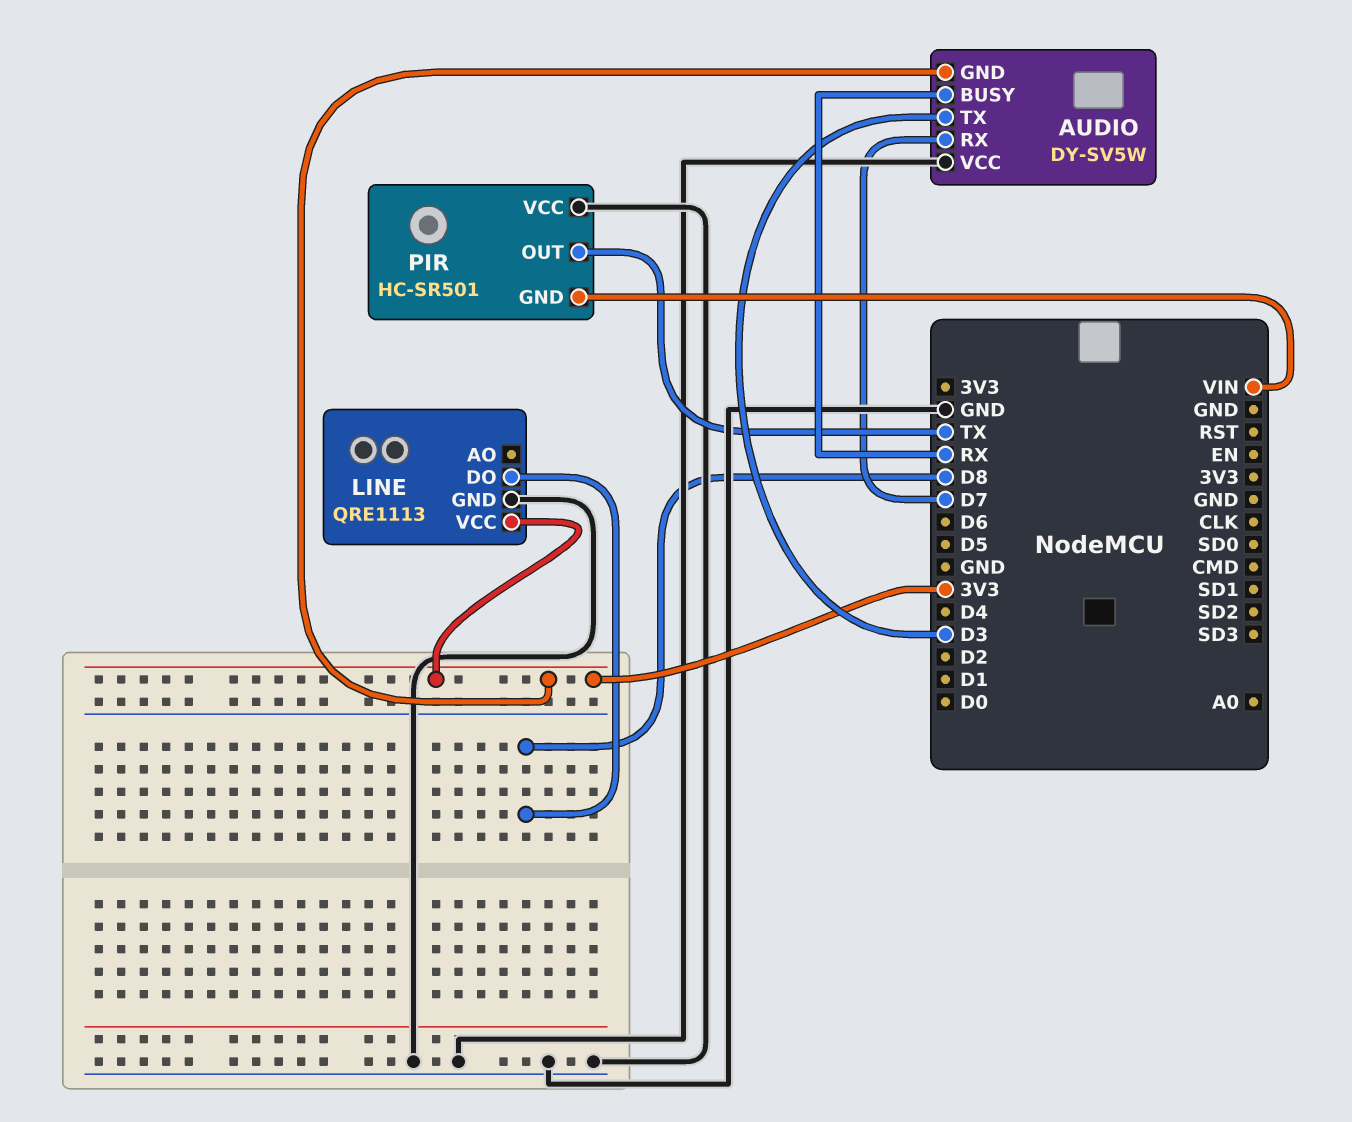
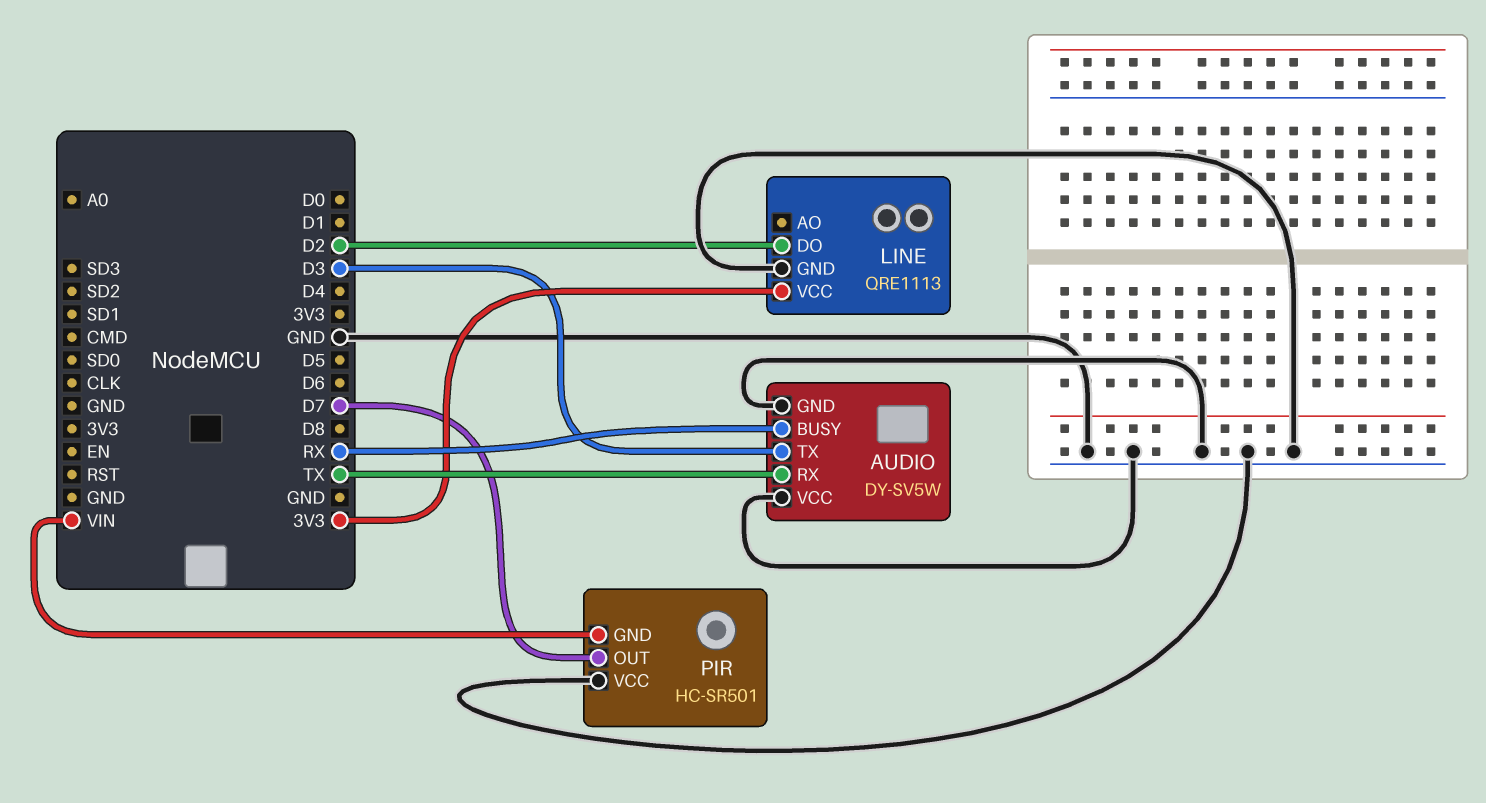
AUDIO pin GND: 3V3 -> GND
AUDIO pin RX: D7 -> TX
LINE pin DO: D8 -> D2
PIR pin OUT: TX -> D7

